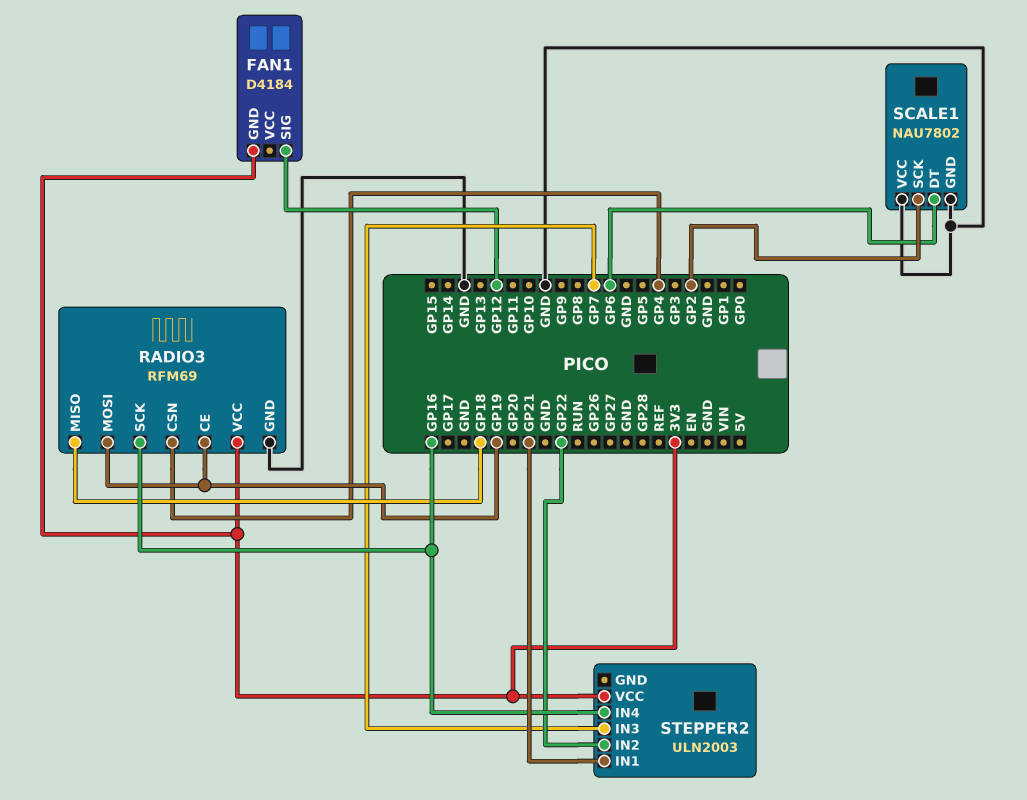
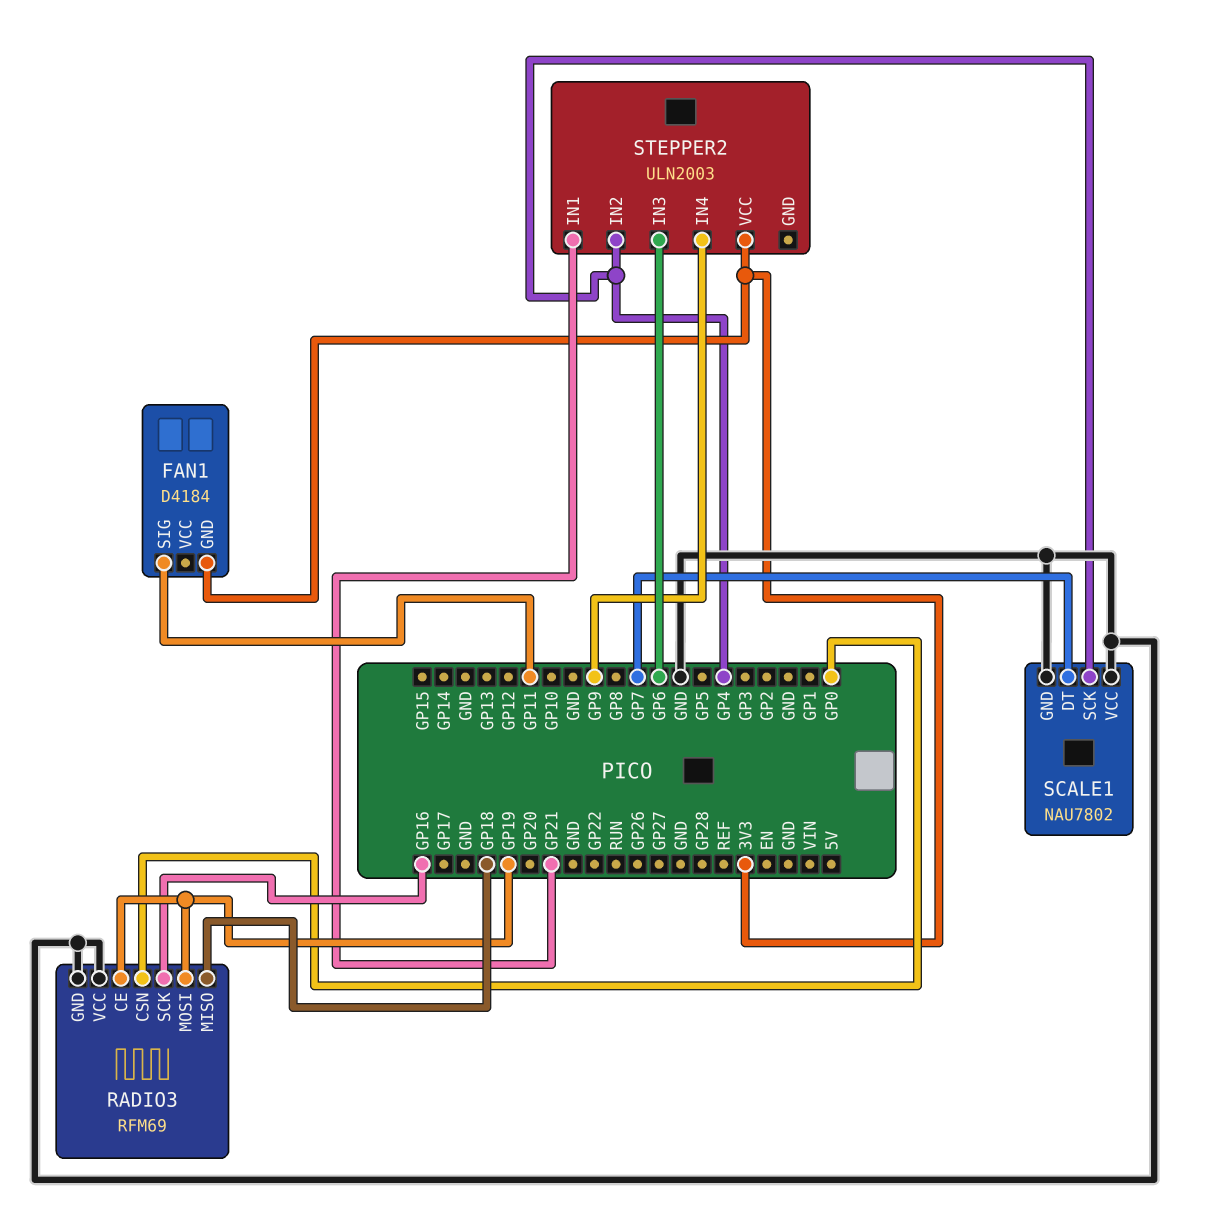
FAN1 pin SIG: GP12 -> GP11
RADIO3 pin CSN: GP4 -> GP0
RADIO3 pin VCC: 3V3 -> GND
SCALE1 pin DT: GP6 -> GP7
SCALE1 pin SCK: GP2 -> GP4
STEPPER2 pin IN2: GP22 -> GP4
STEPPER2 pin IN3: GP7 -> GP6
STEPPER2 pin IN4: GP16 -> GP9

